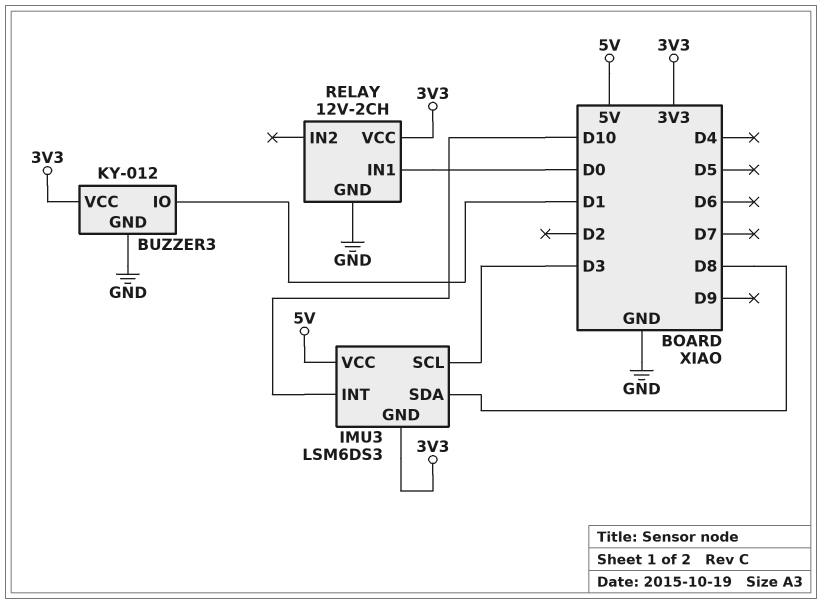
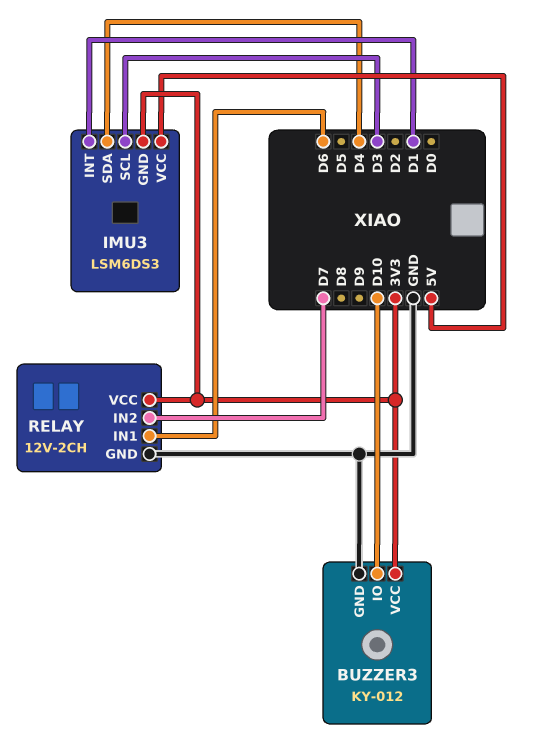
BUZZER3 pin IO: D1 -> D10
IMU3 pin INT: D10 -> D1
IMU3 pin SDA: D8 -> D4
RELAY pin IN1: D0 -> D6
RELAY pin IN2: none -> D7

